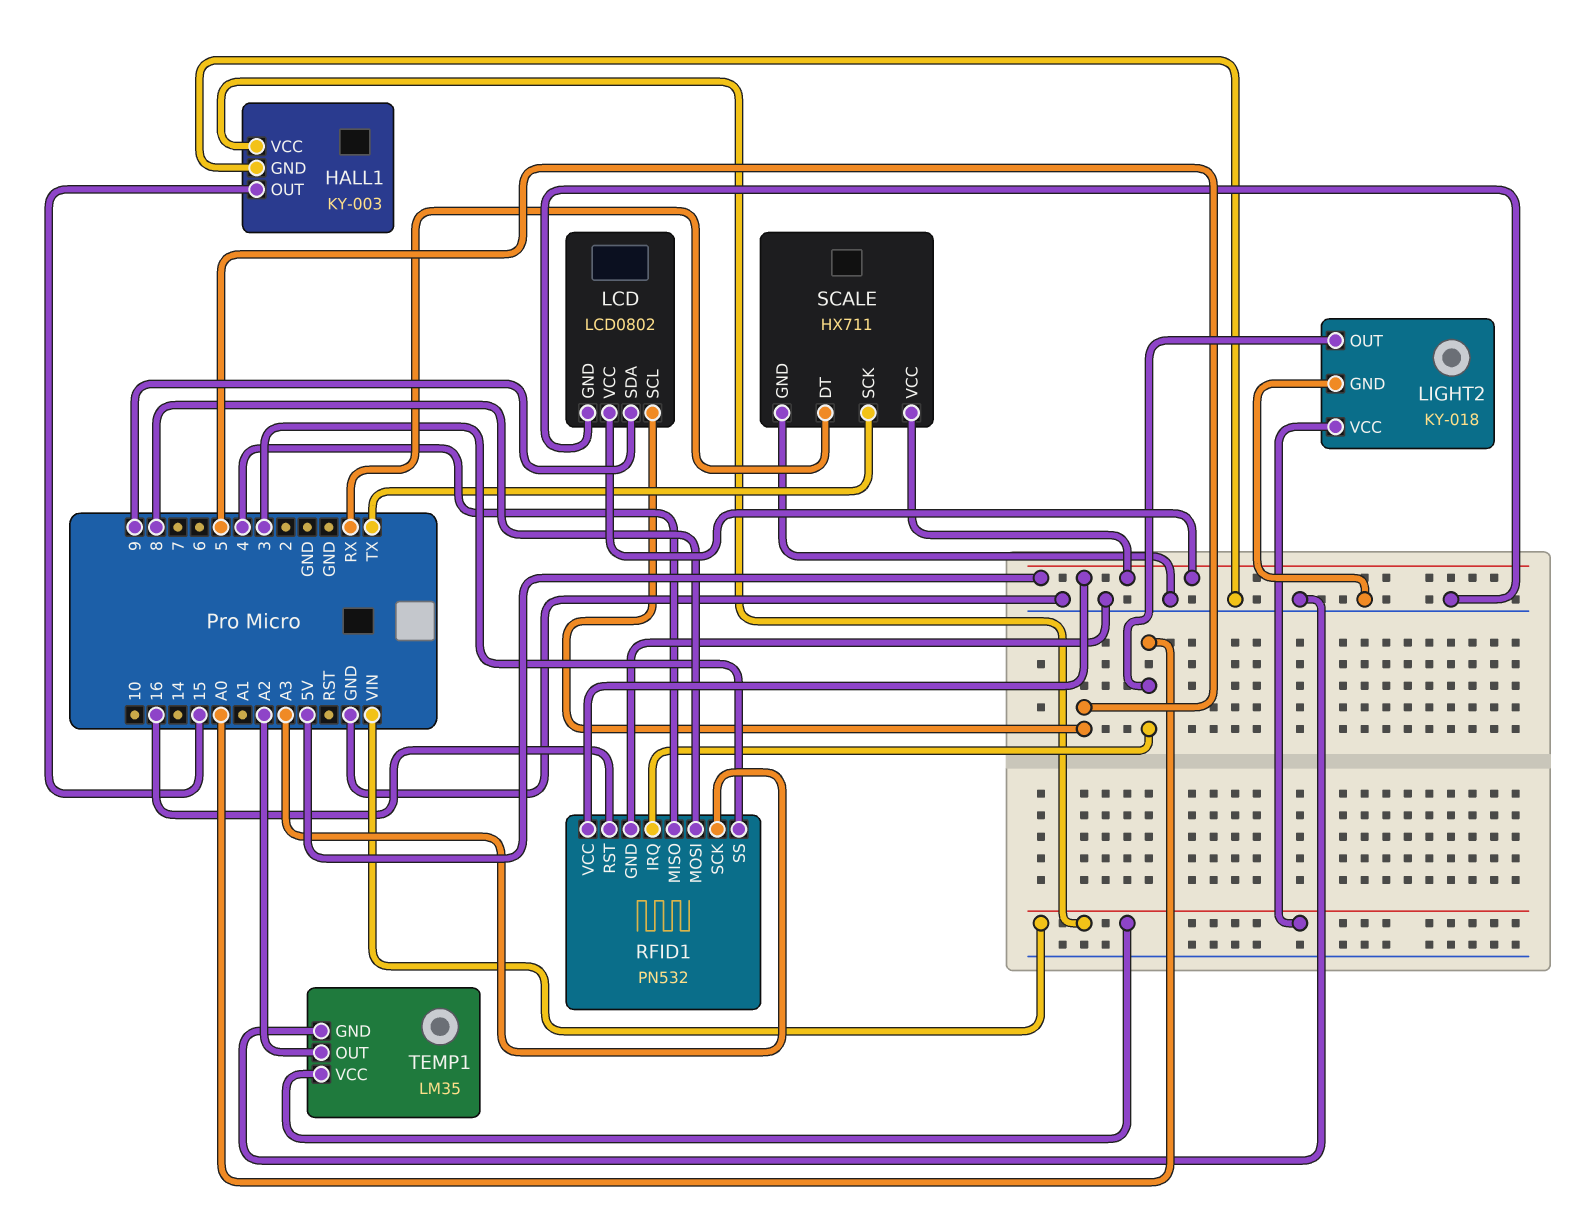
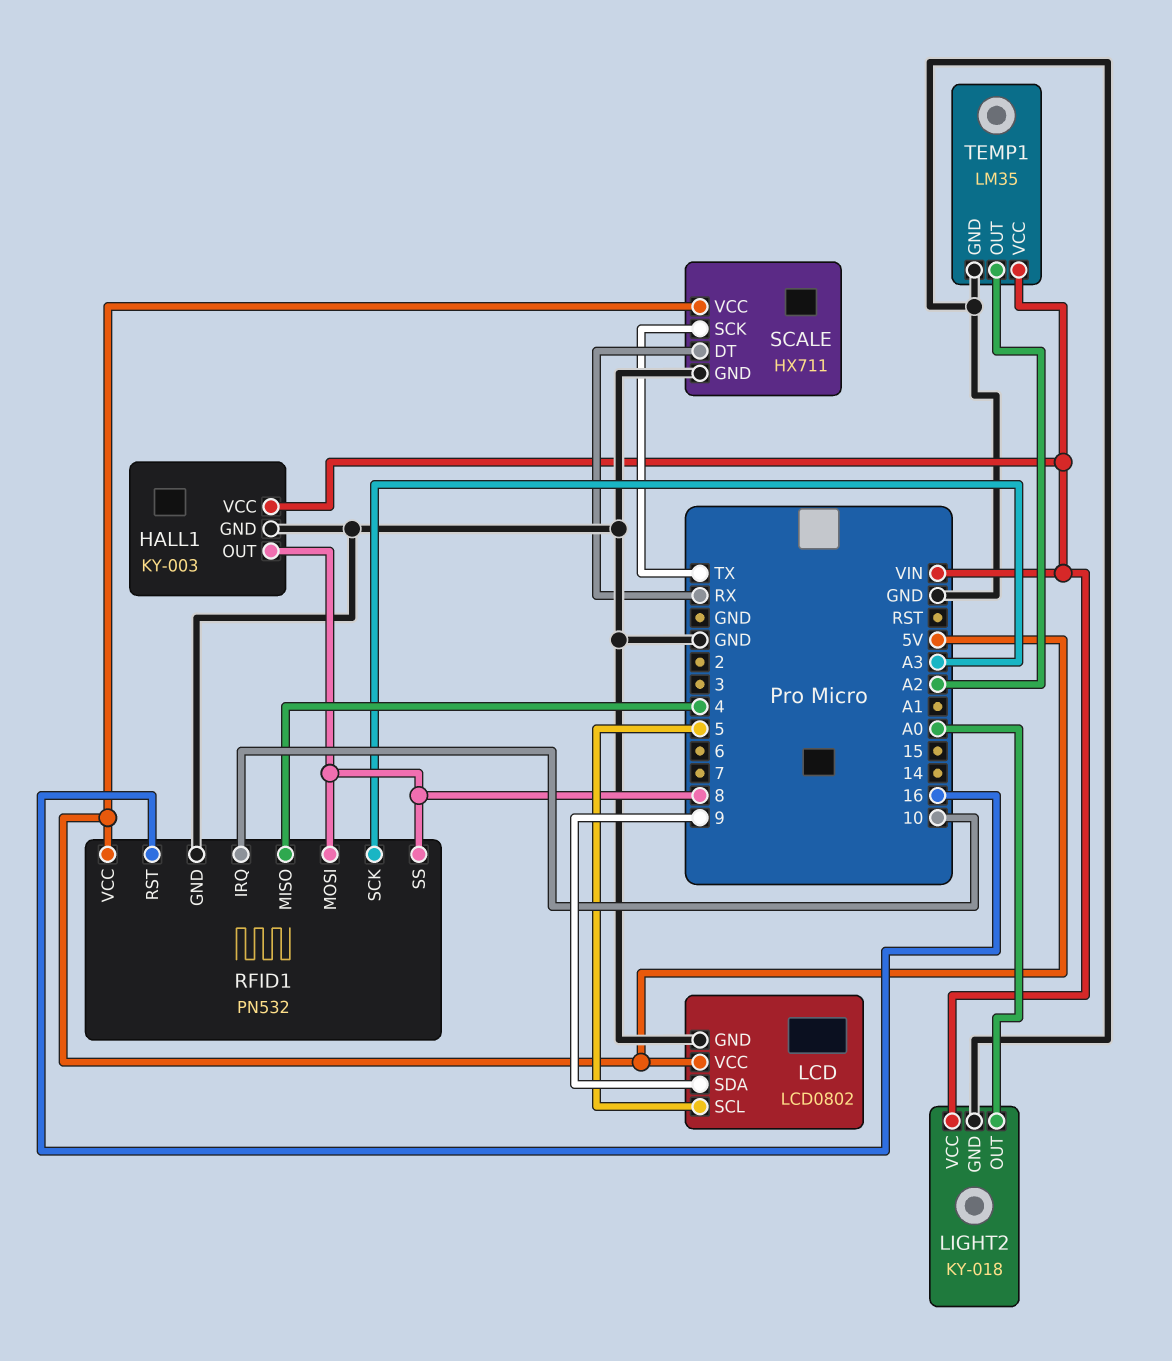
HALL1 pin OUT: 15 -> 8
RFID1 pin IRQ: A0 -> 10
RFID1 pin SS: 3 -> 8

